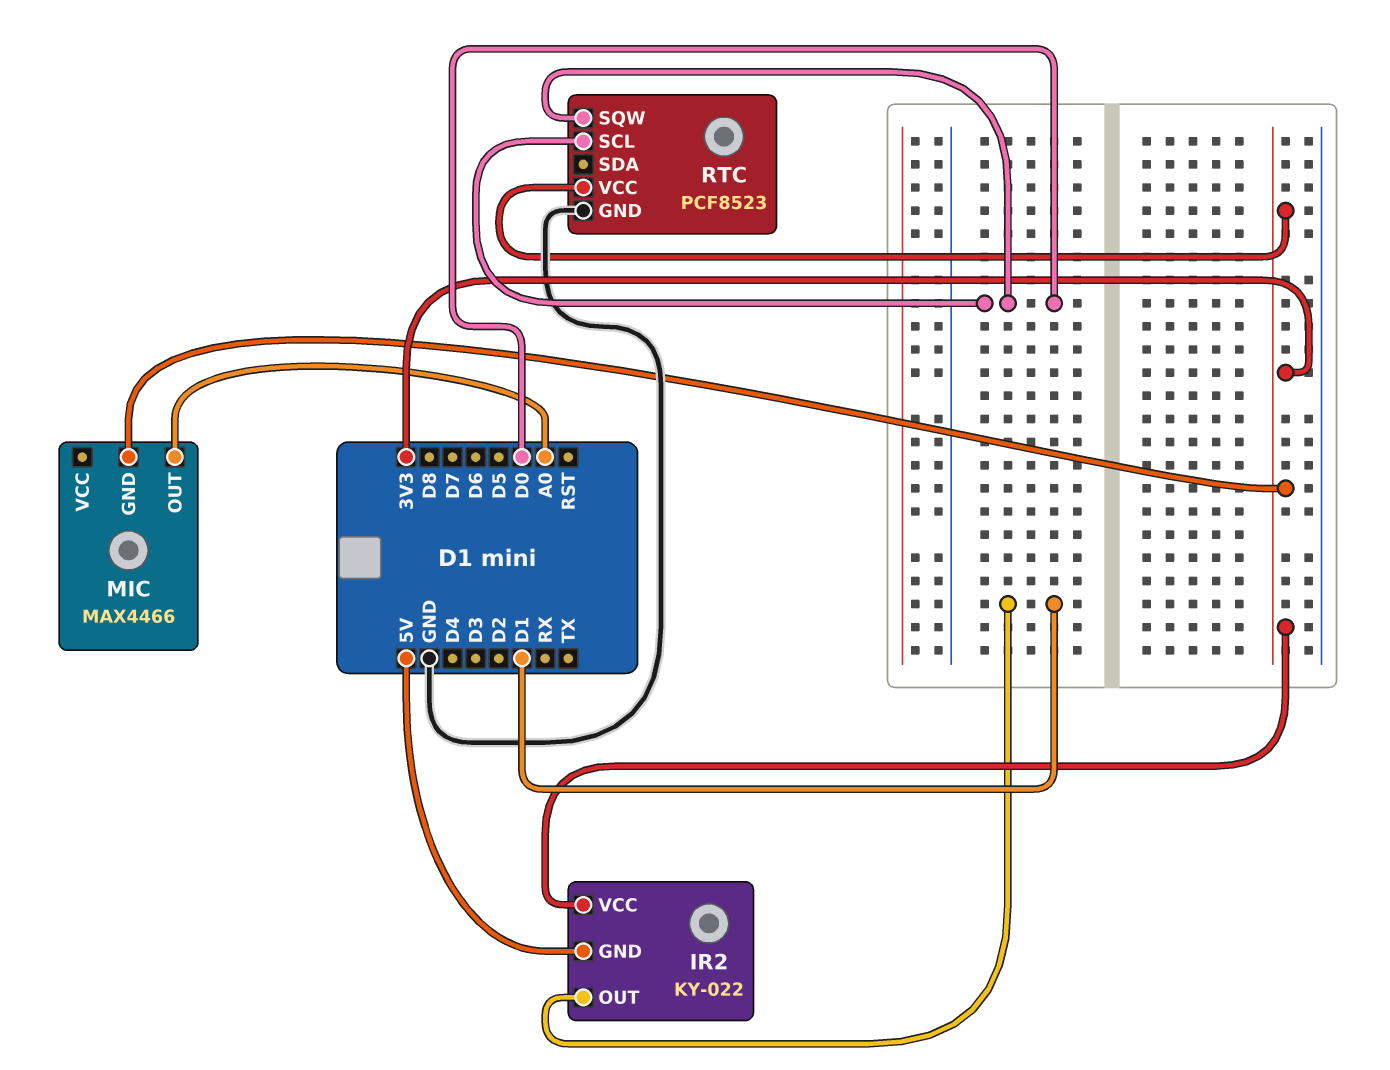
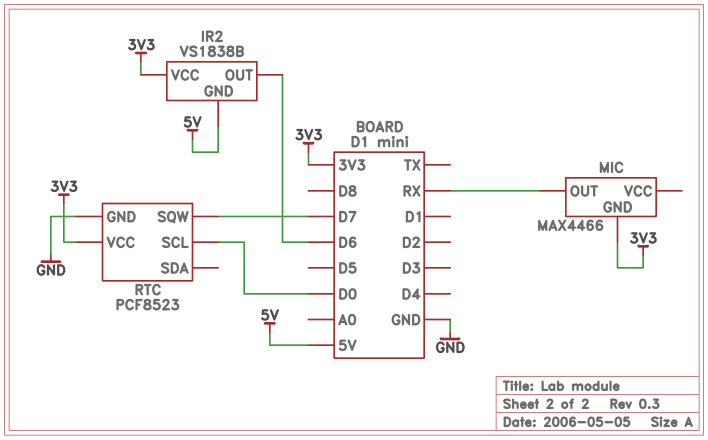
IR2: KY-022 -> VS1838B
IR2 pin OUT: D1 -> D6
MIC pin OUT: A0 -> RX
RTC pin SQW: D0 -> D7

